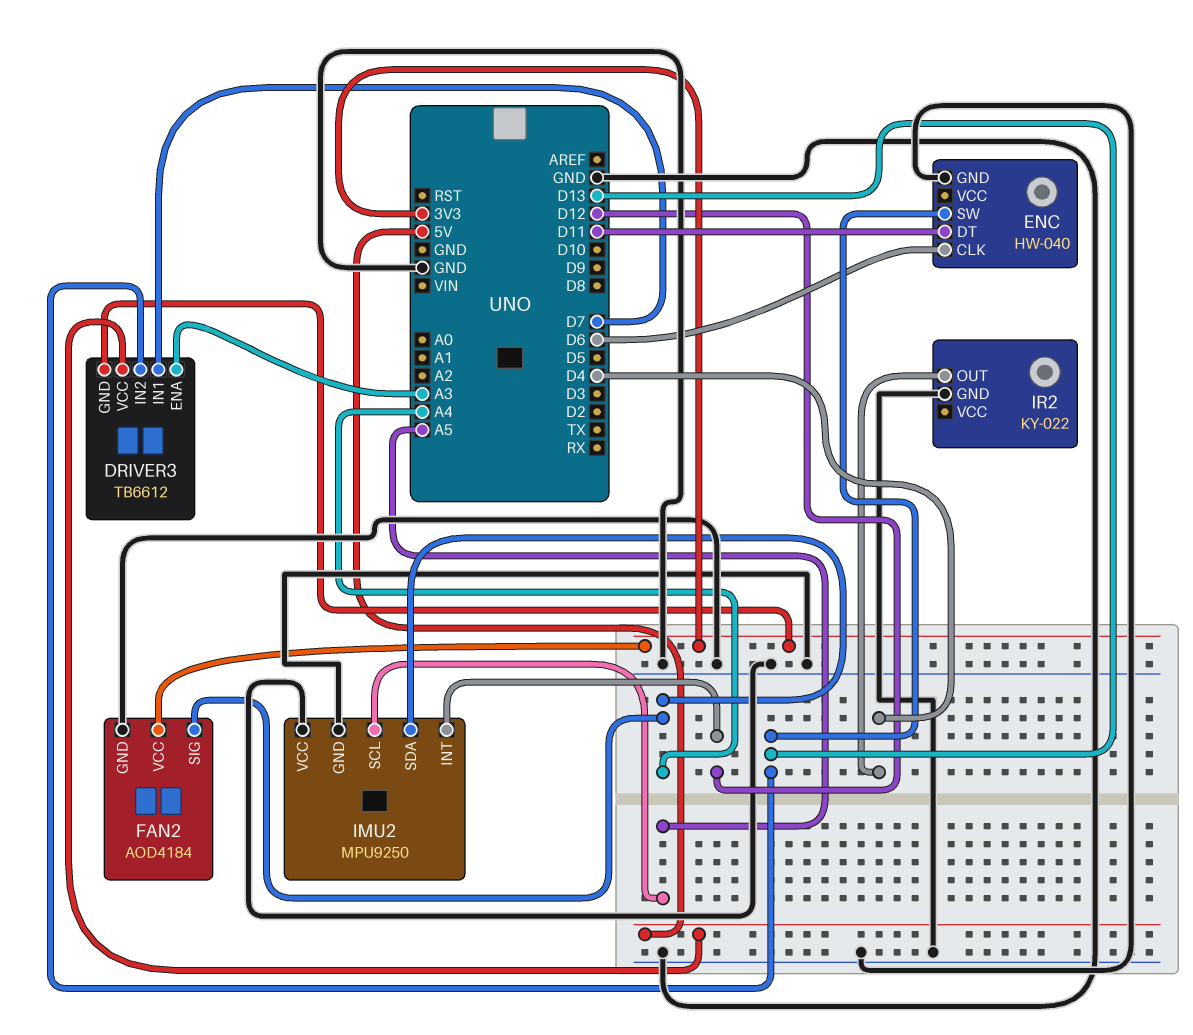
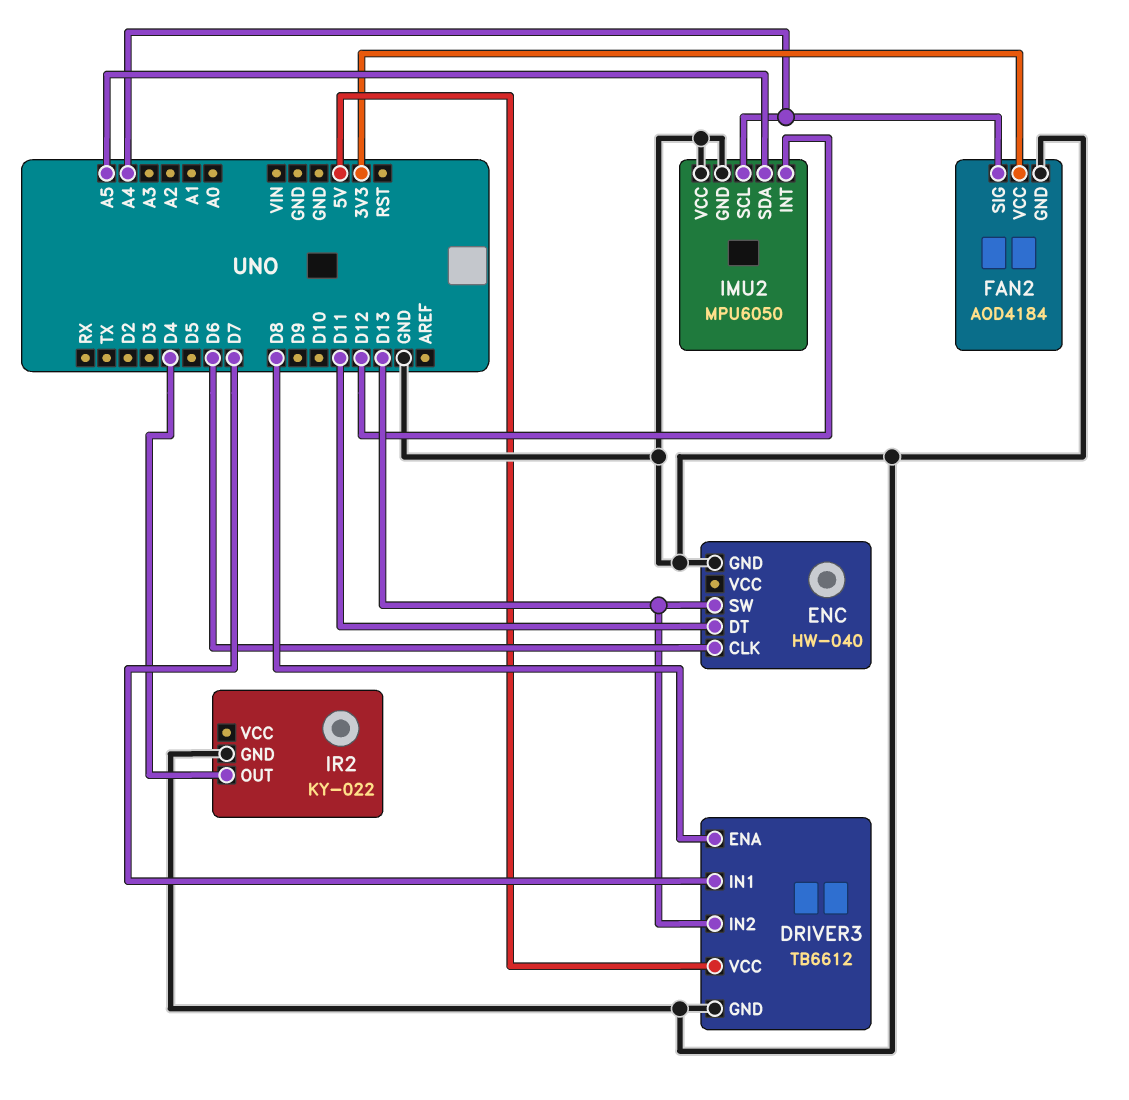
DRIVER3 pin ENA: A3 -> D8
DRIVER3 pin GND: 3V3 -> GND
IMU2: MPU9250 -> MPU6050
IMU2 pin SCL: A5 -> A4
IMU2 pin SDA: A4 -> A5

